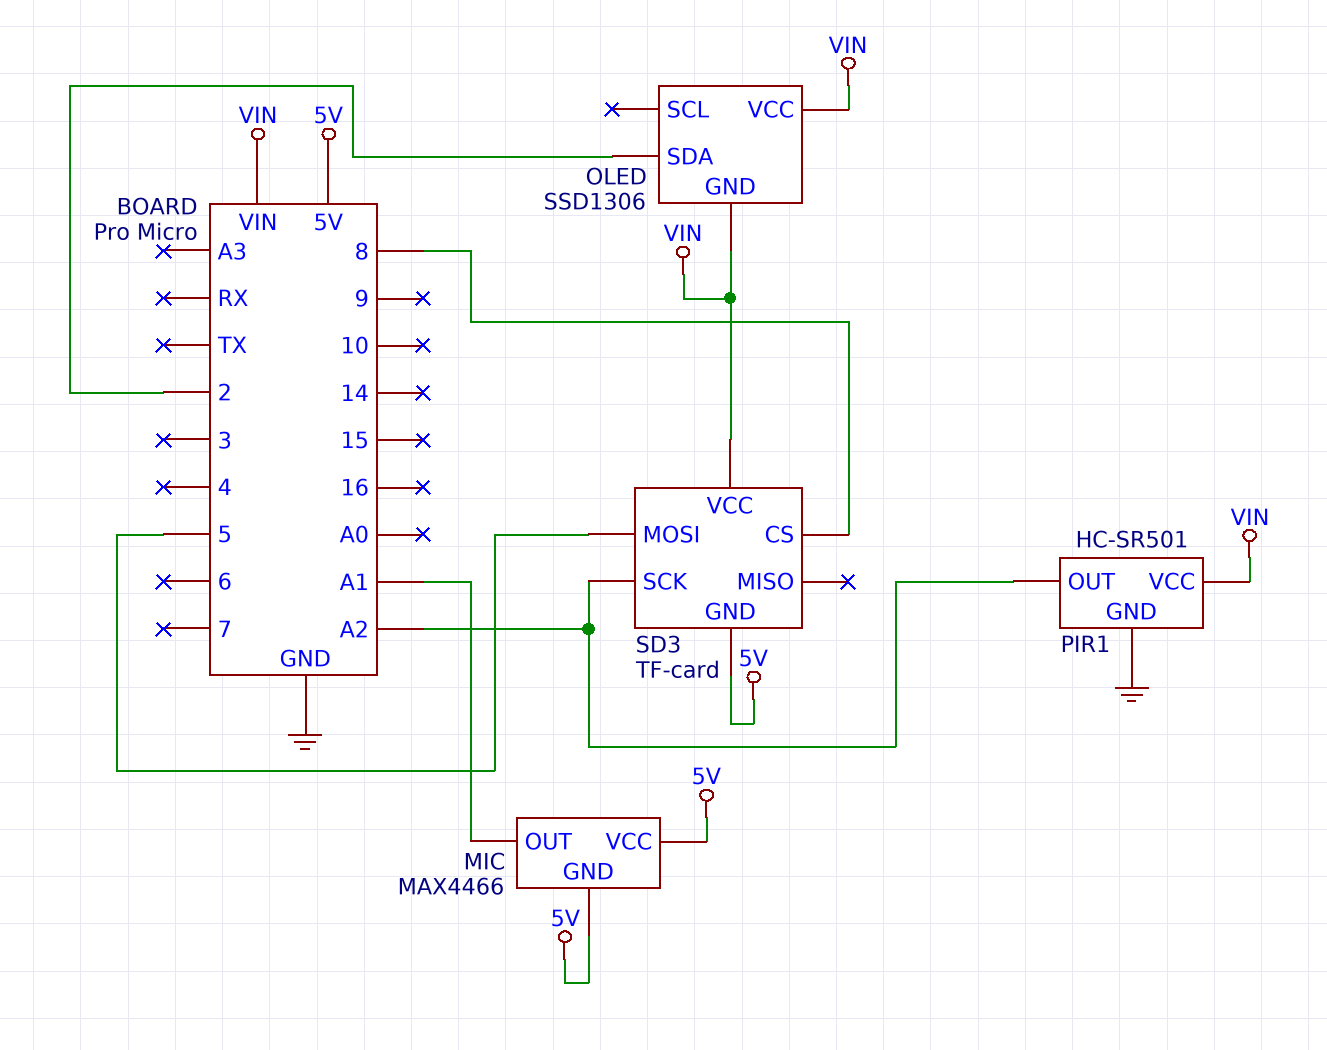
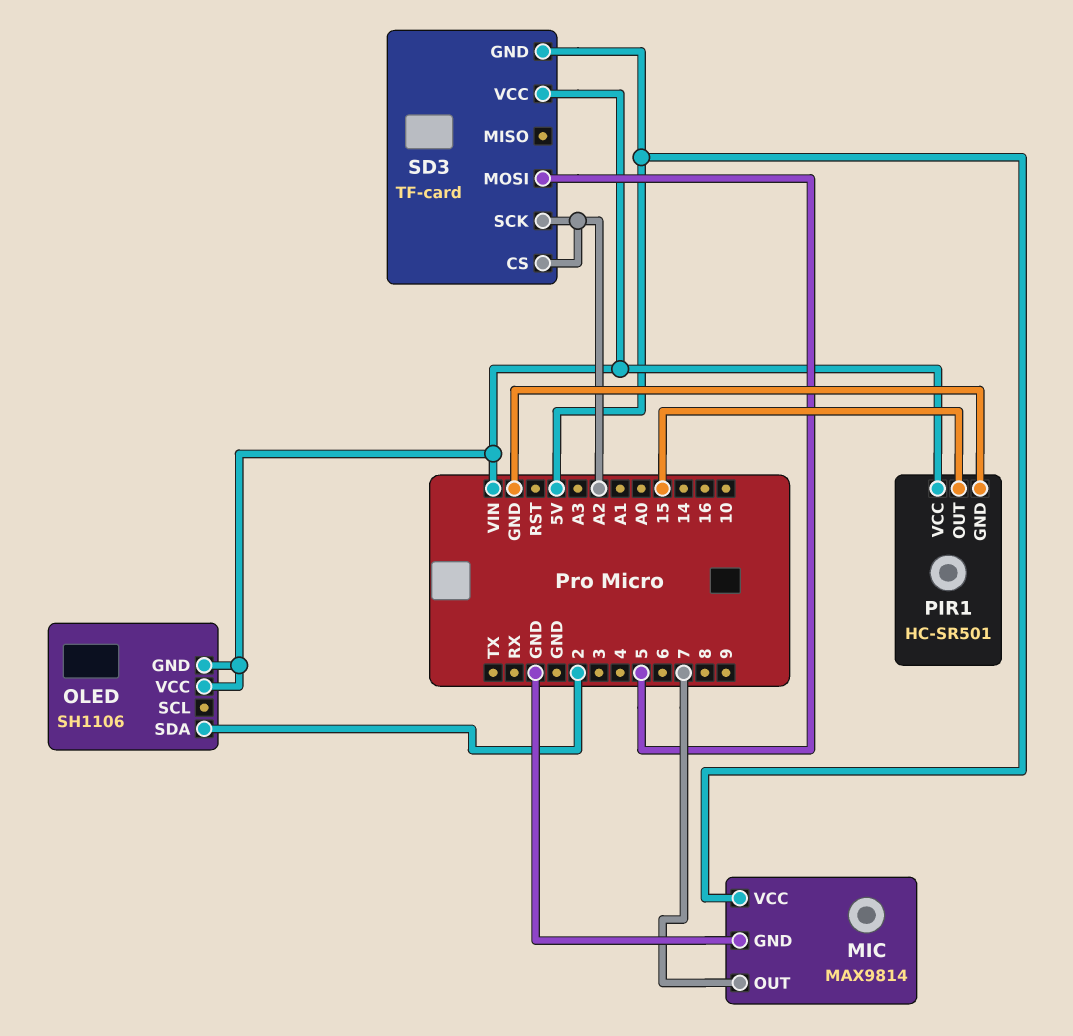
MIC: MAX4466 -> MAX9814
MIC pin GND: 5V -> GND
MIC pin OUT: A1 -> 7
OLED: SSD1306 -> SH1106
PIR1 pin OUT: A2 -> 15
SD3 pin CS: 8 -> A2

